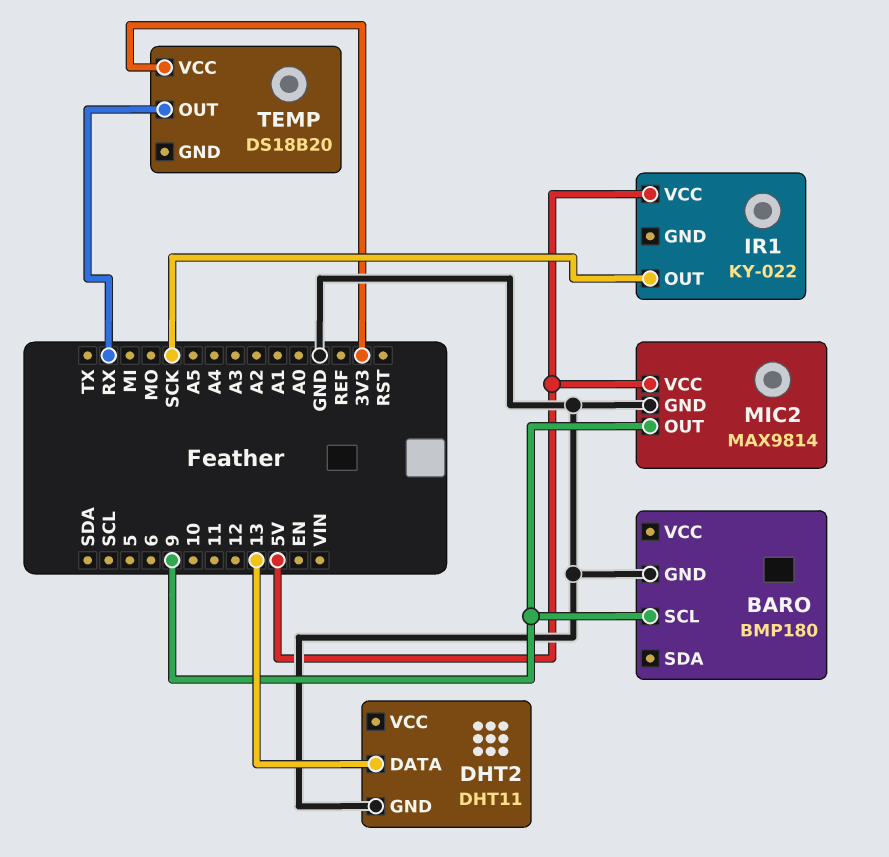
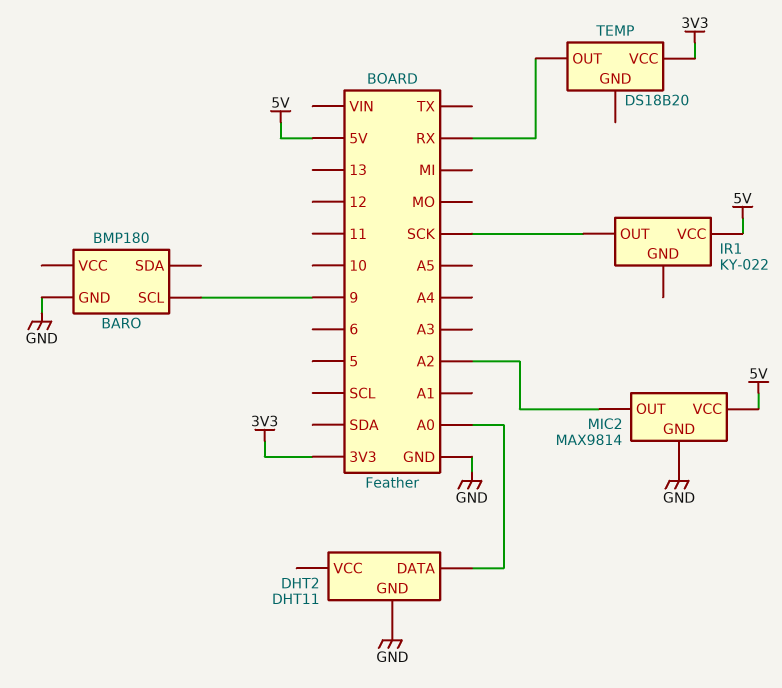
DHT2 pin DATA: 13 -> A0
MIC2 pin OUT: 9 -> A2

